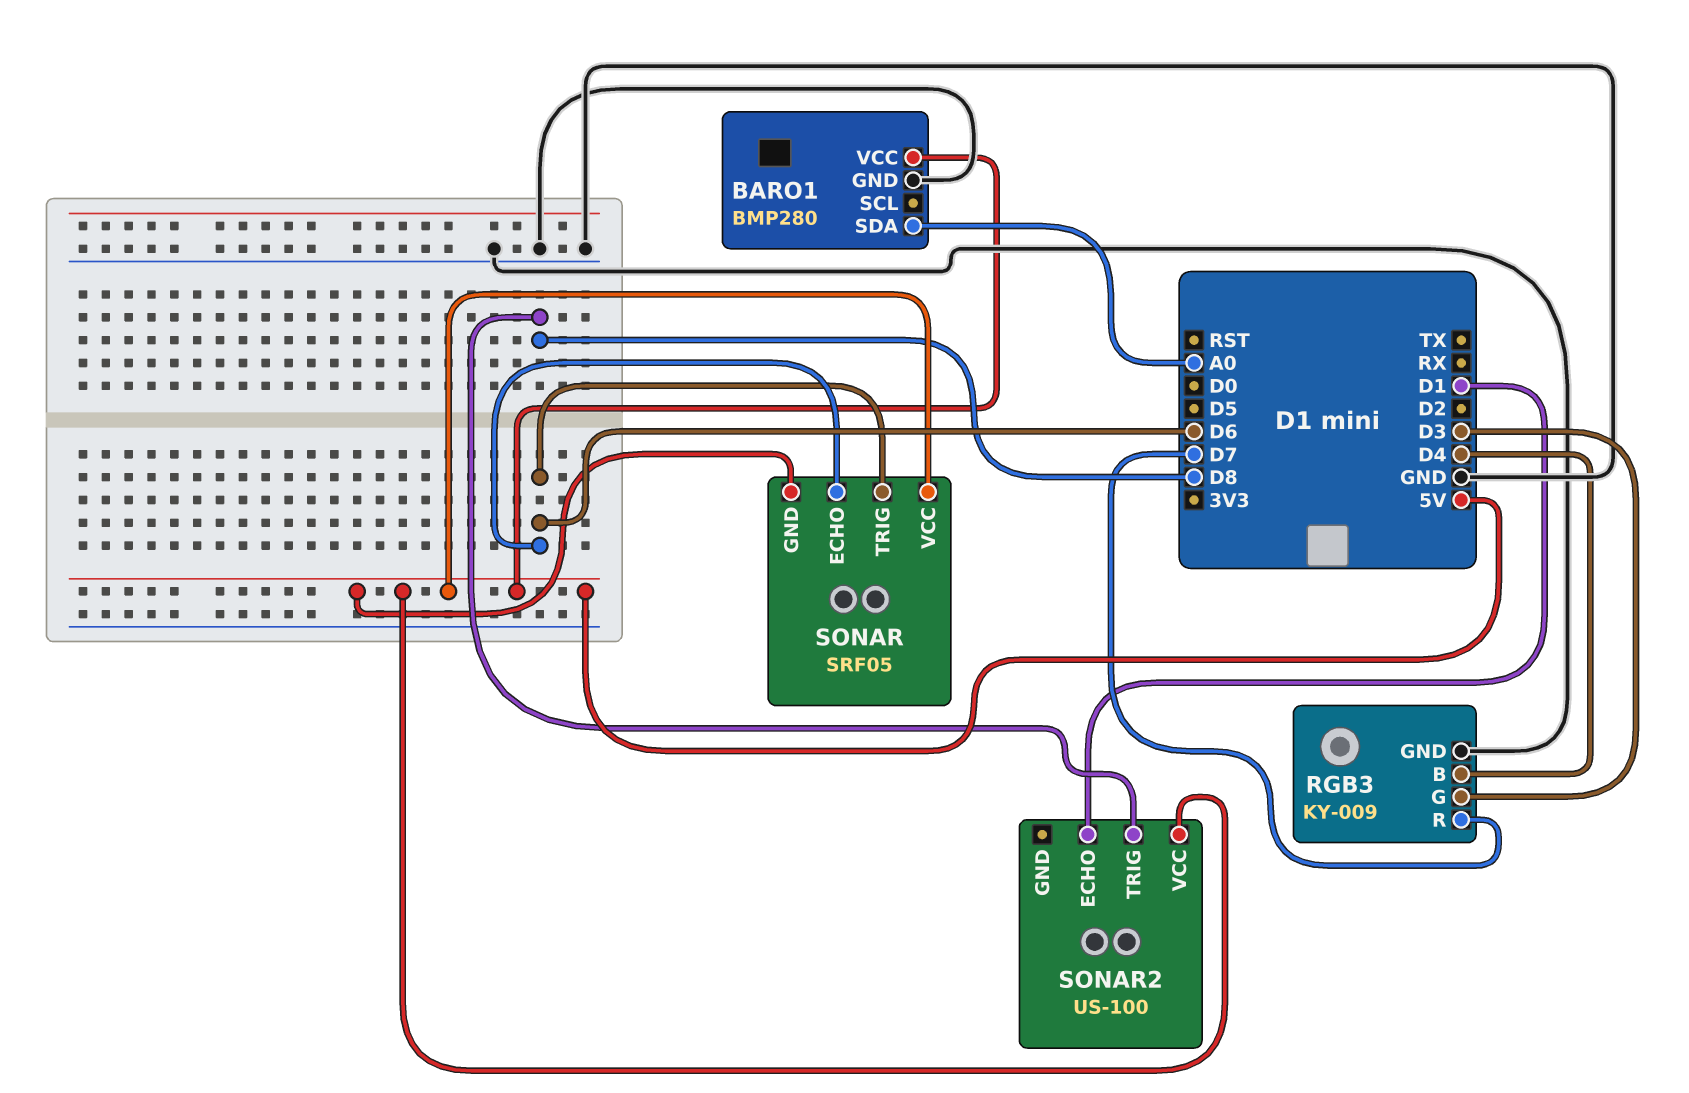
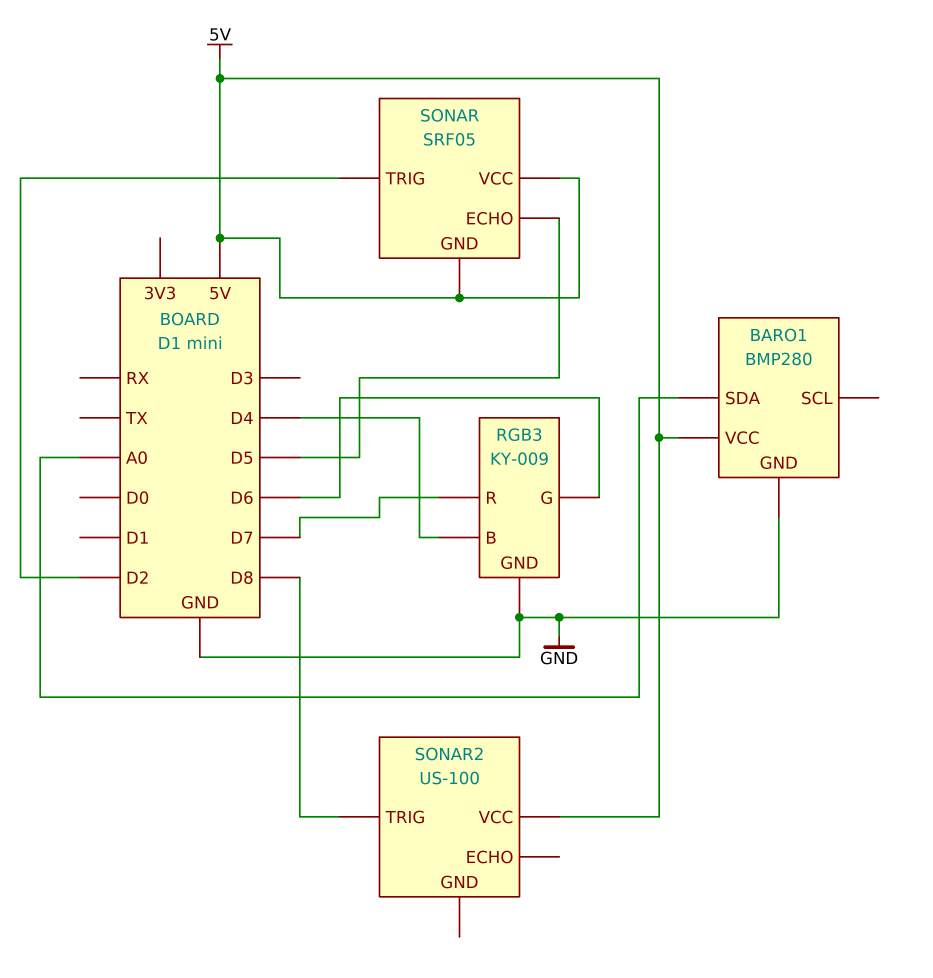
RGB3 pin G: D3 -> D6
SONAR pin ECHO: D6 -> D5
SONAR pin TRIG: D6 -> D2
SONAR2 pin ECHO: D1 -> none

